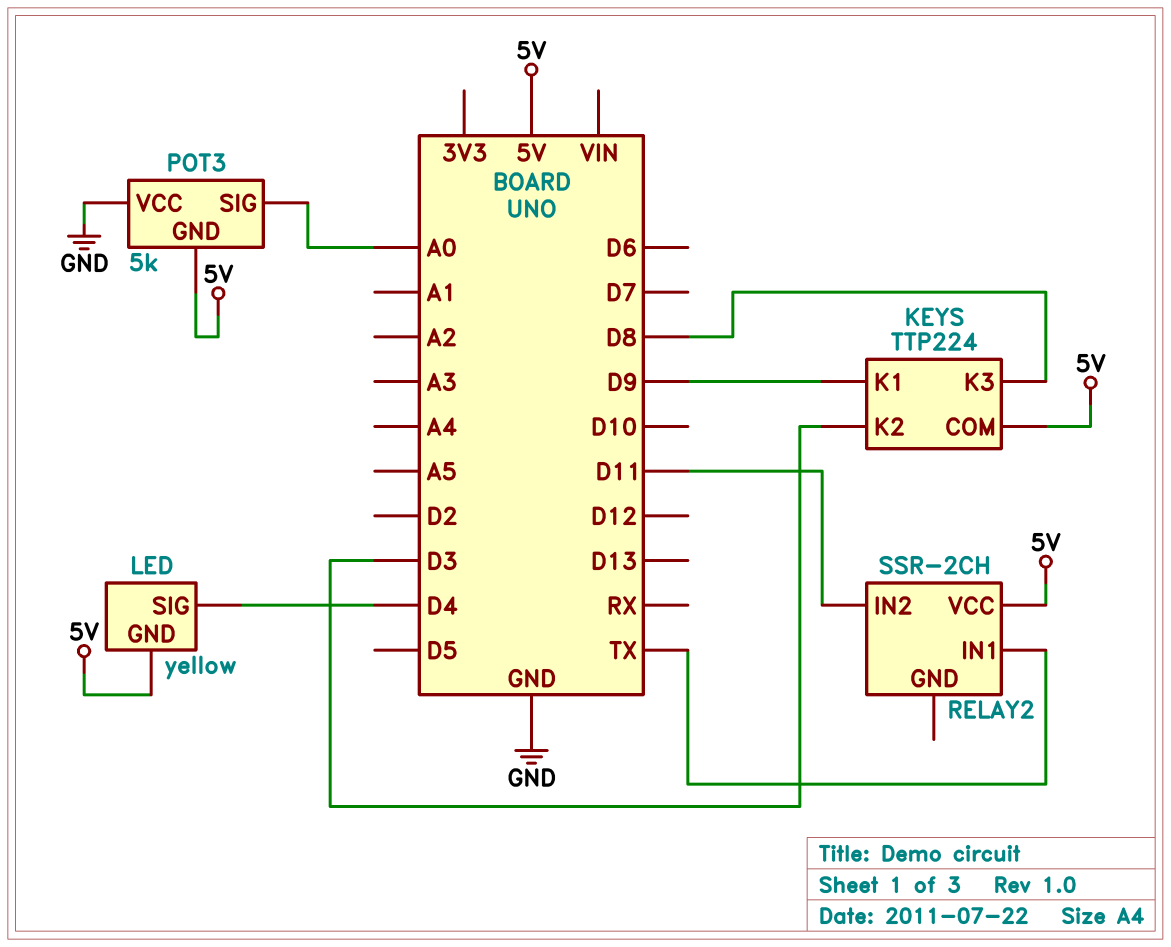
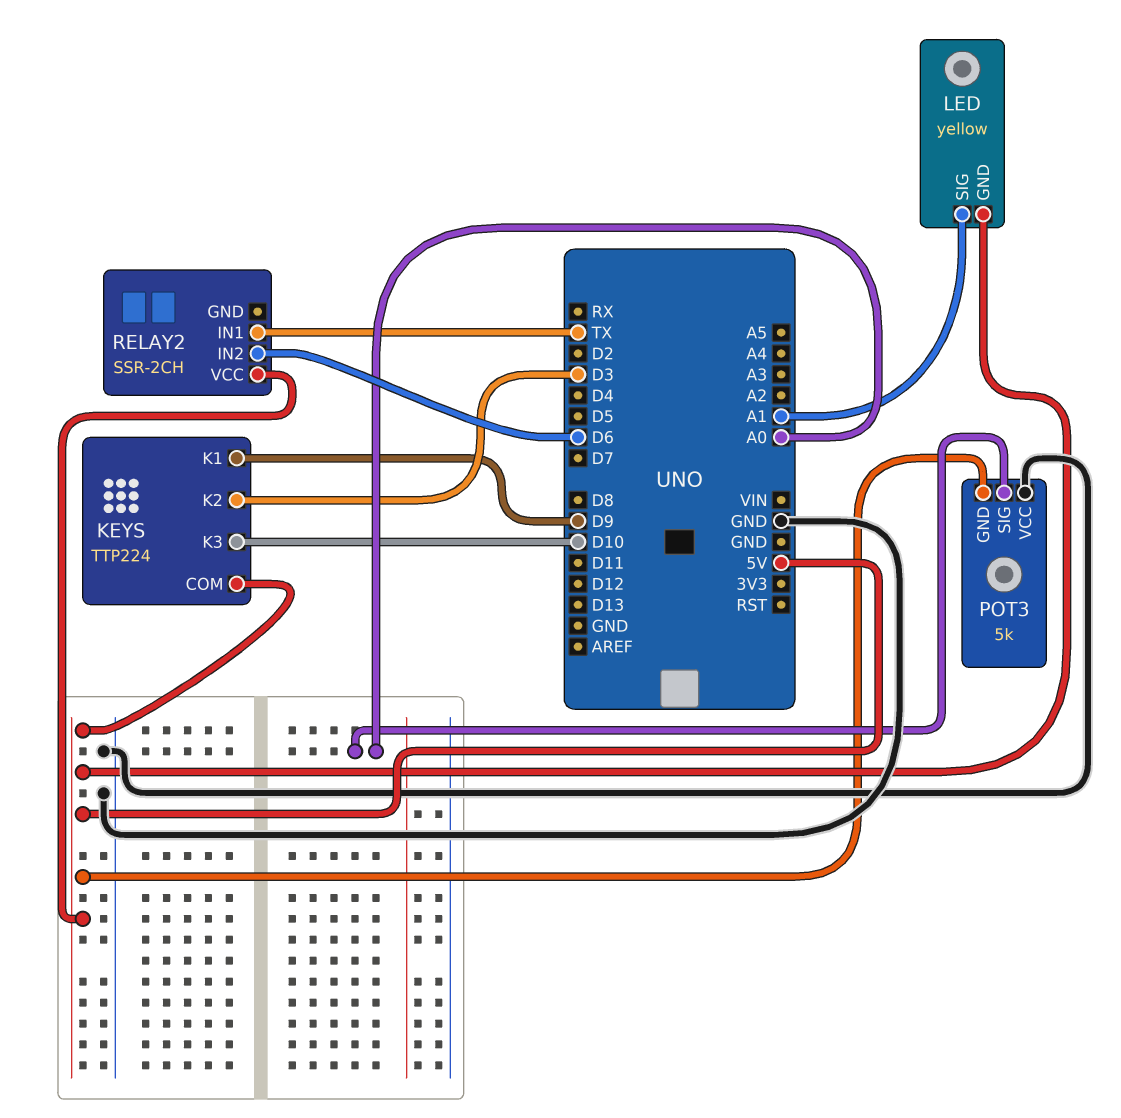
KEYS pin K3: D8 -> D10
LED pin SIG: D4 -> A1
RELAY2 pin IN2: D11 -> D6

